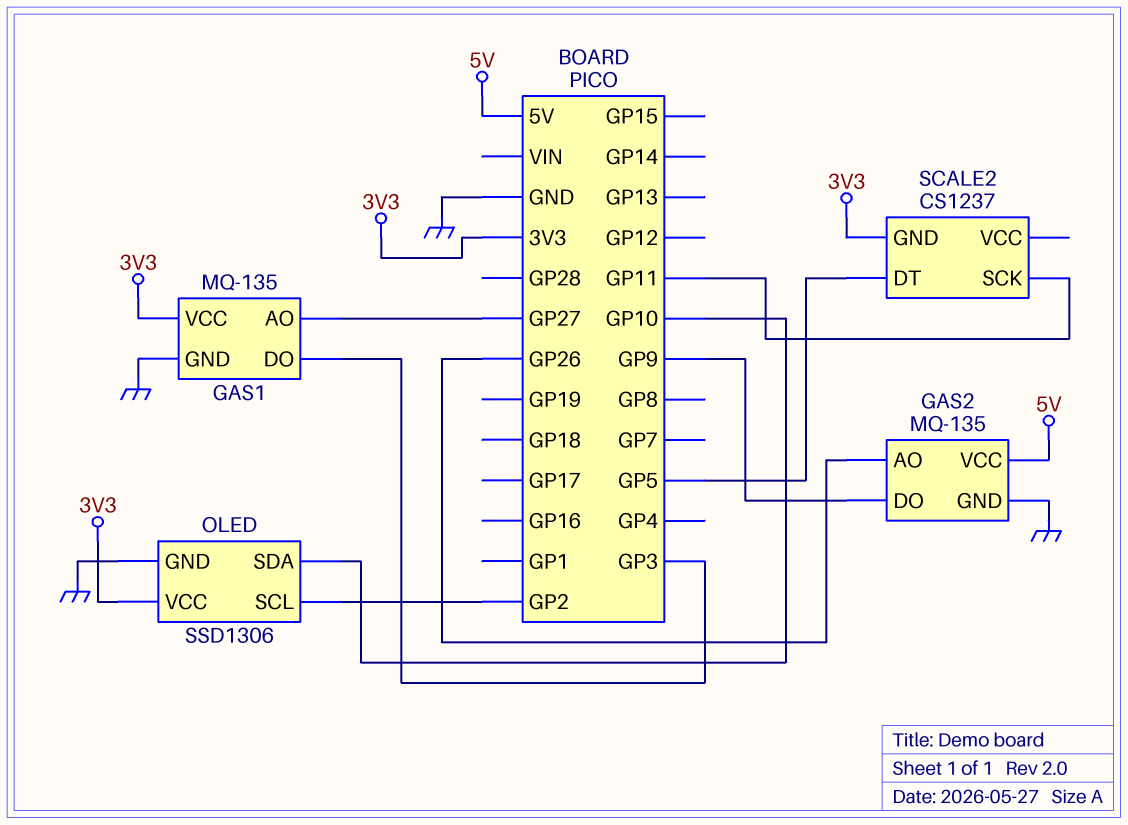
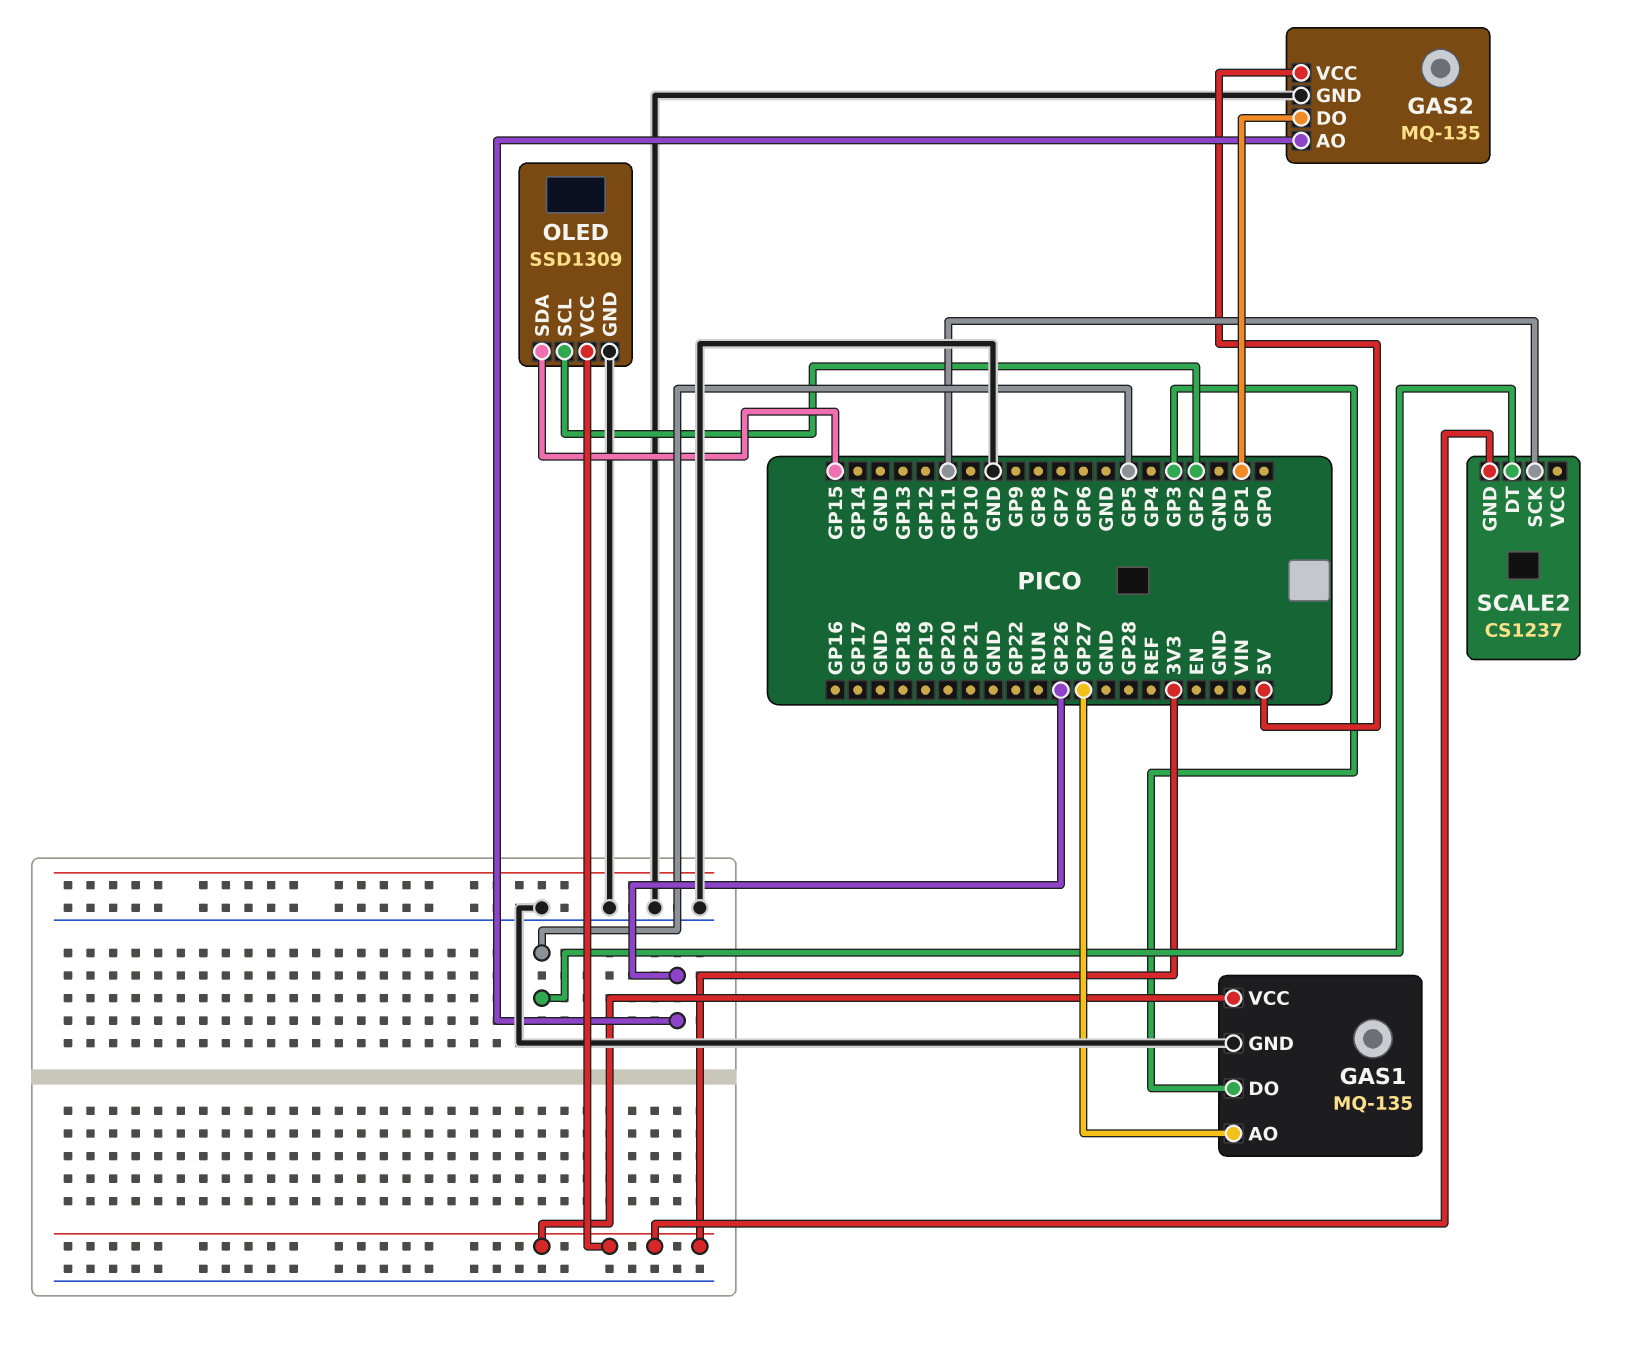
GAS2 pin DO: GP9 -> GP1
OLED: SSD1306 -> SSD1309
OLED pin SDA: GP10 -> GP15

